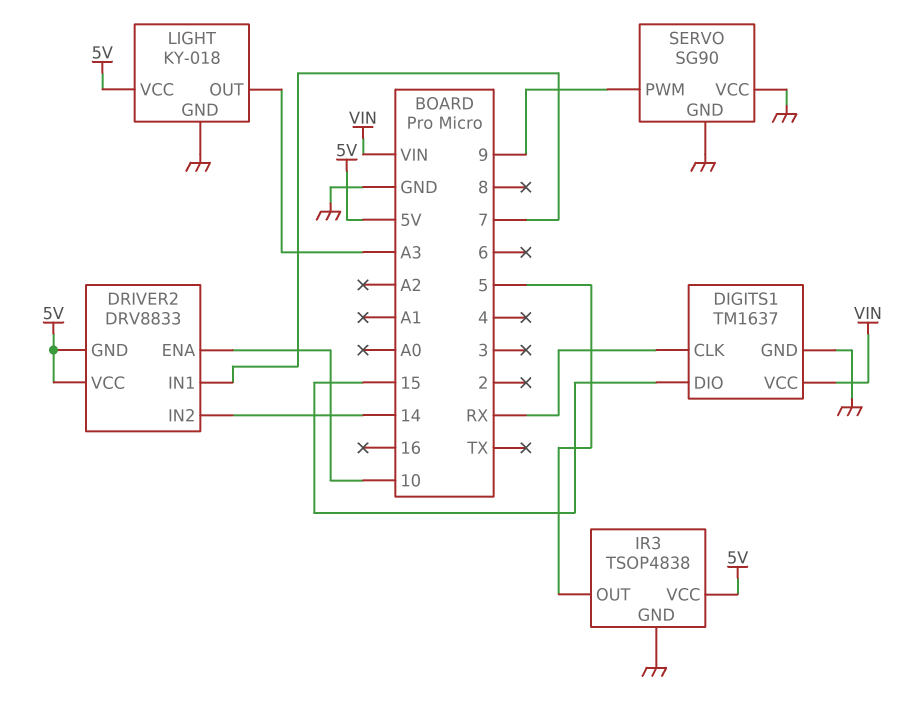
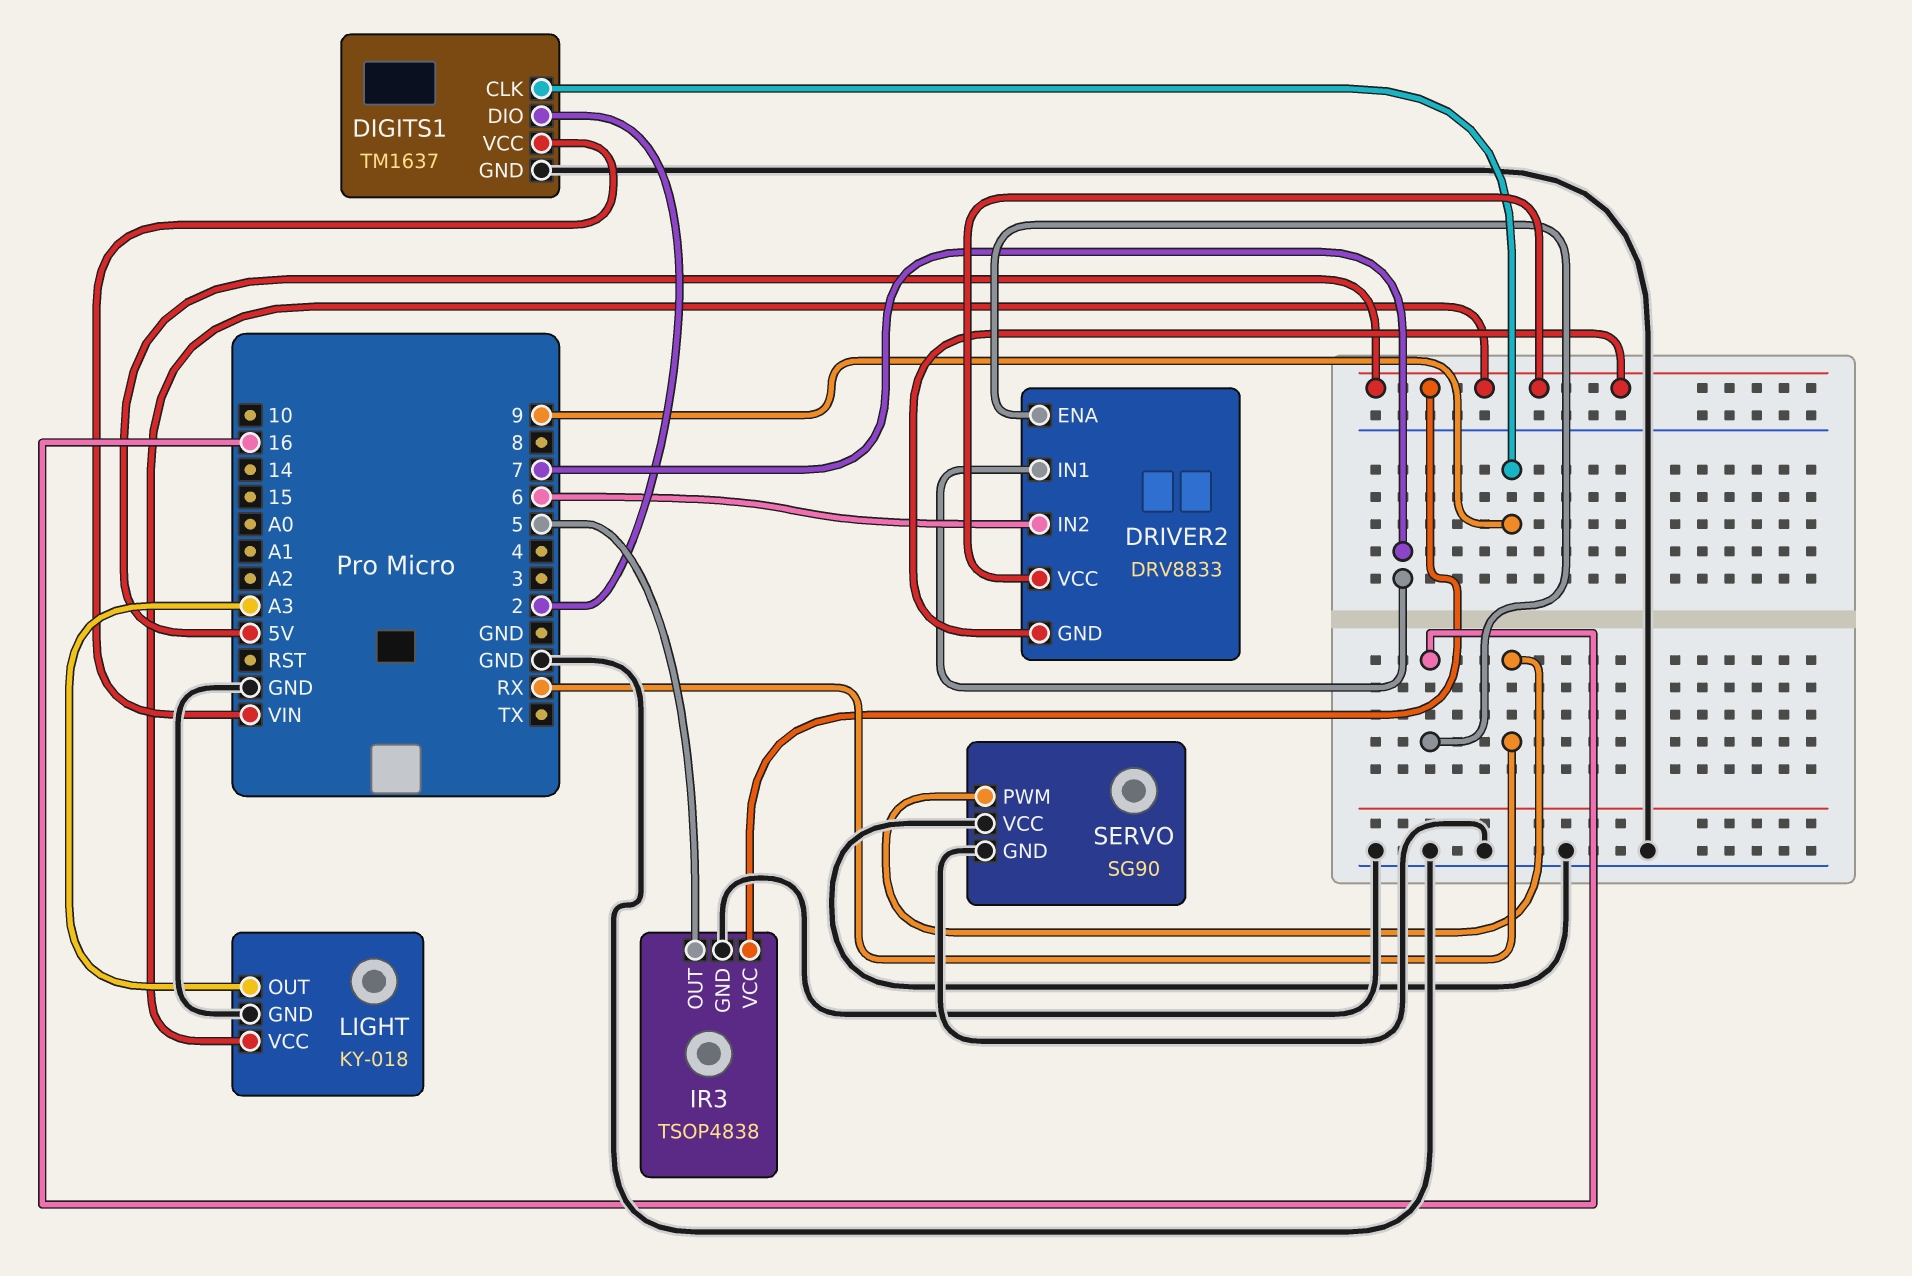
DIGITS1 pin CLK: RX -> 9
DIGITS1 pin DIO: 15 -> 2
DRIVER2 pin ENA: 10 -> 16
DRIVER2 pin IN2: 14 -> 6
SERVO pin PWM: 9 -> RX

